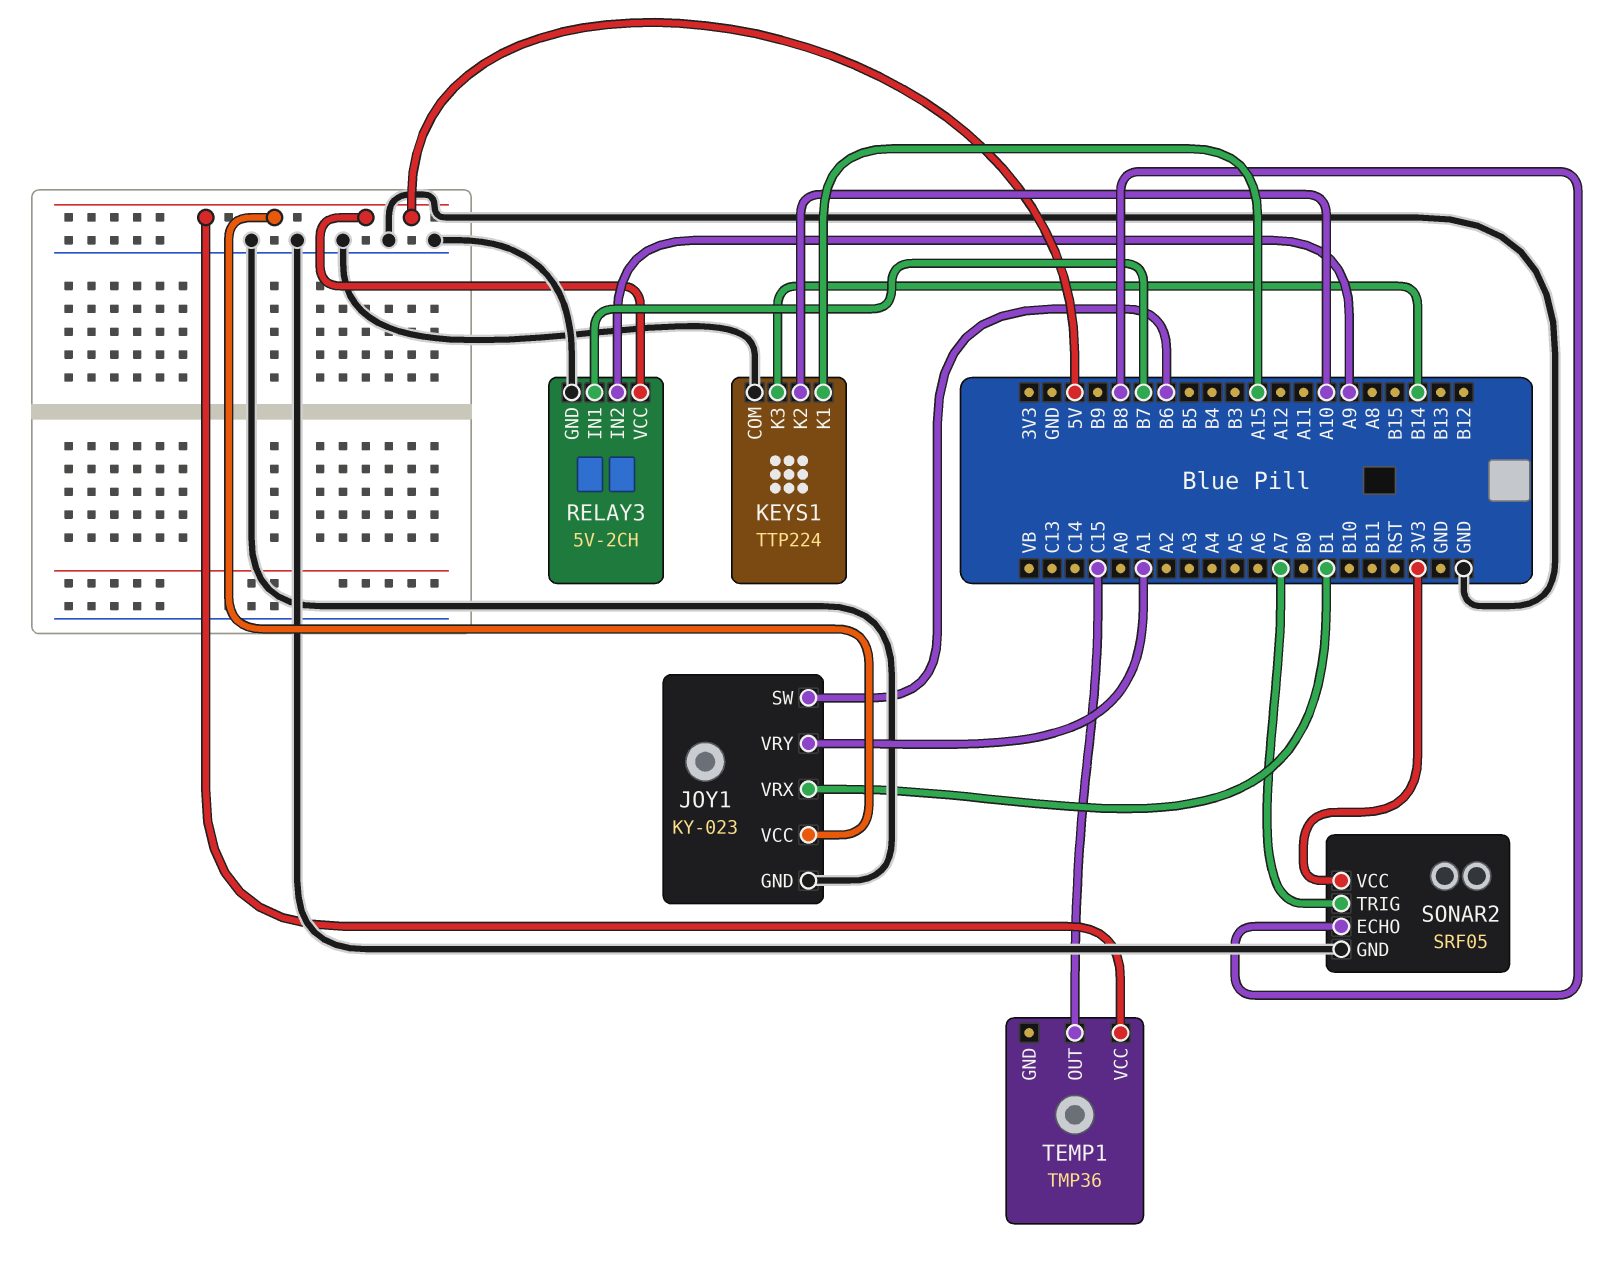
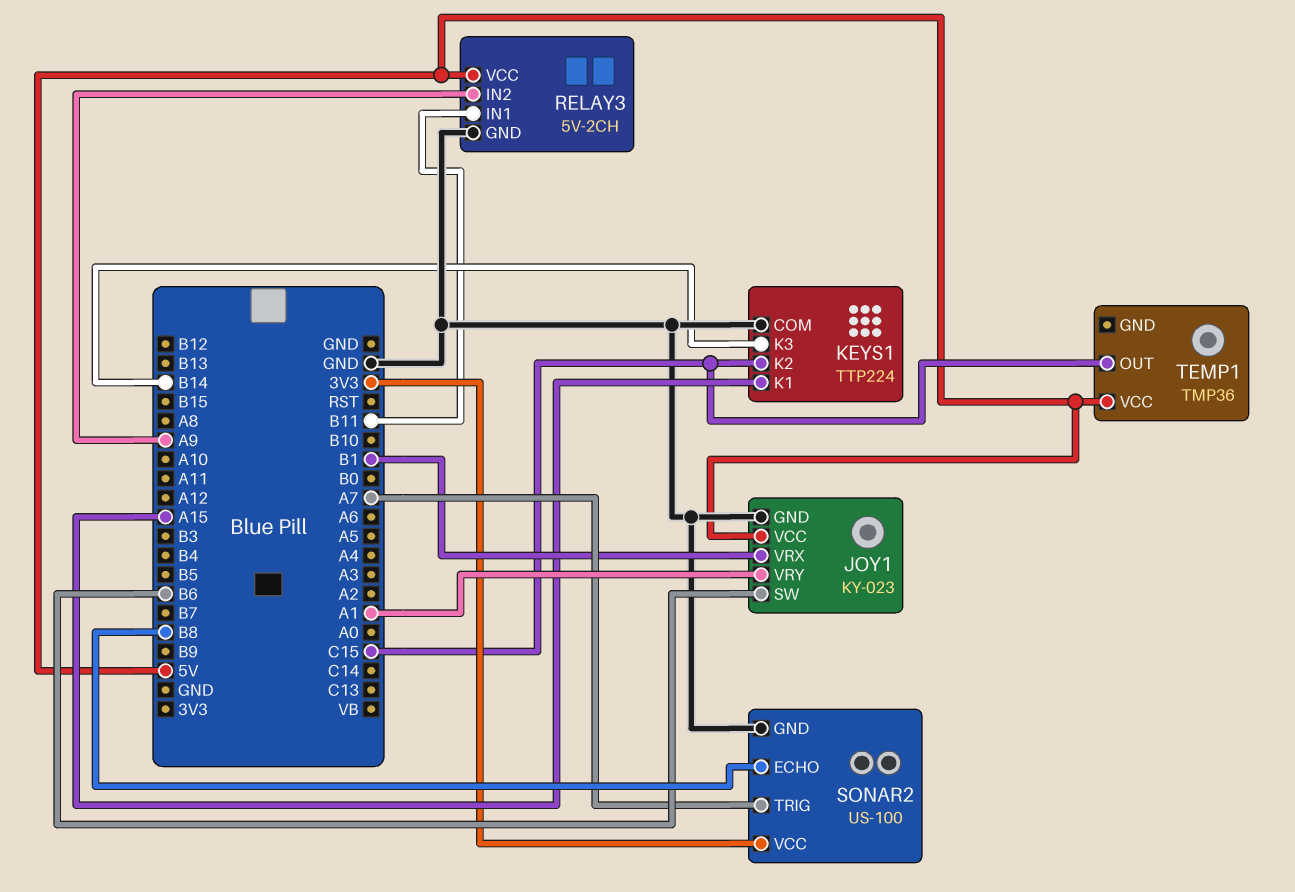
KEYS1 pin K2: A10 -> C15
RELAY3 pin IN1: B7 -> B11
SONAR2: SRF05 -> US-100

